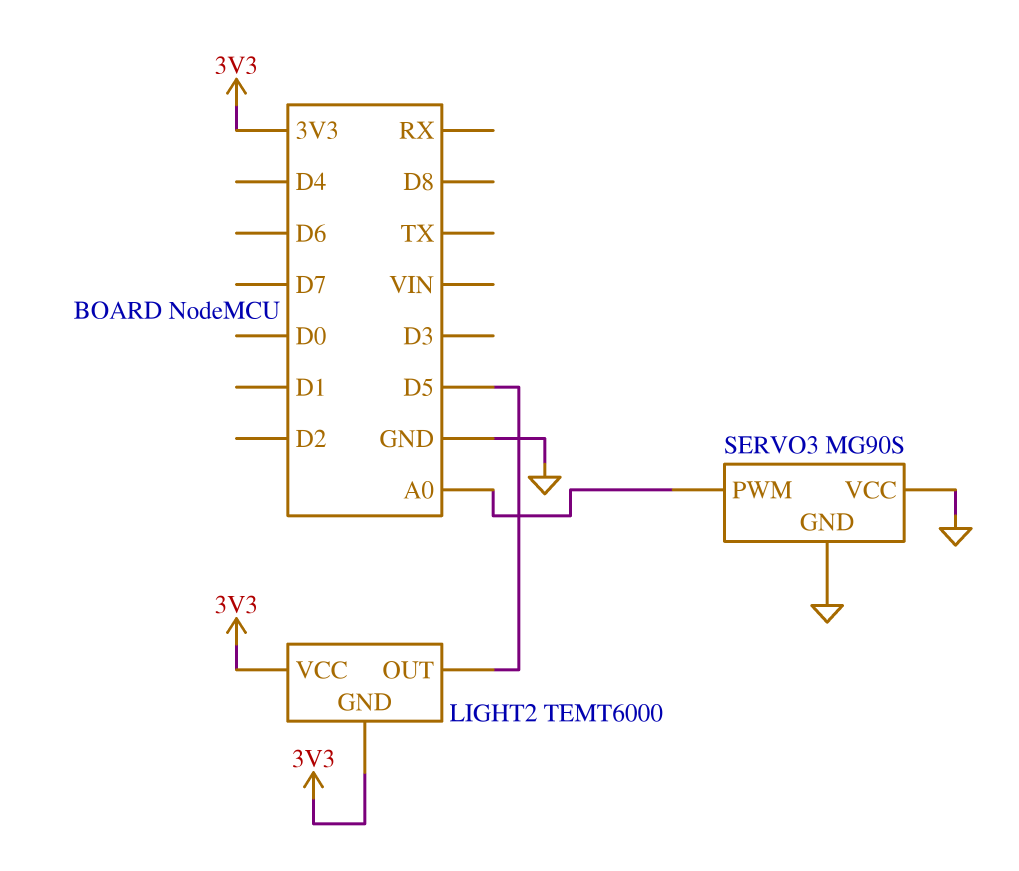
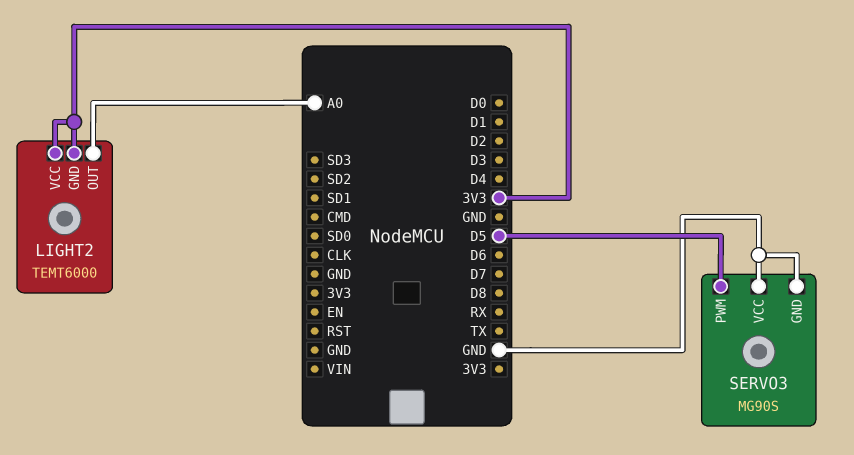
LIGHT2 pin OUT: D5 -> A0
SERVO3 pin PWM: A0 -> D5

